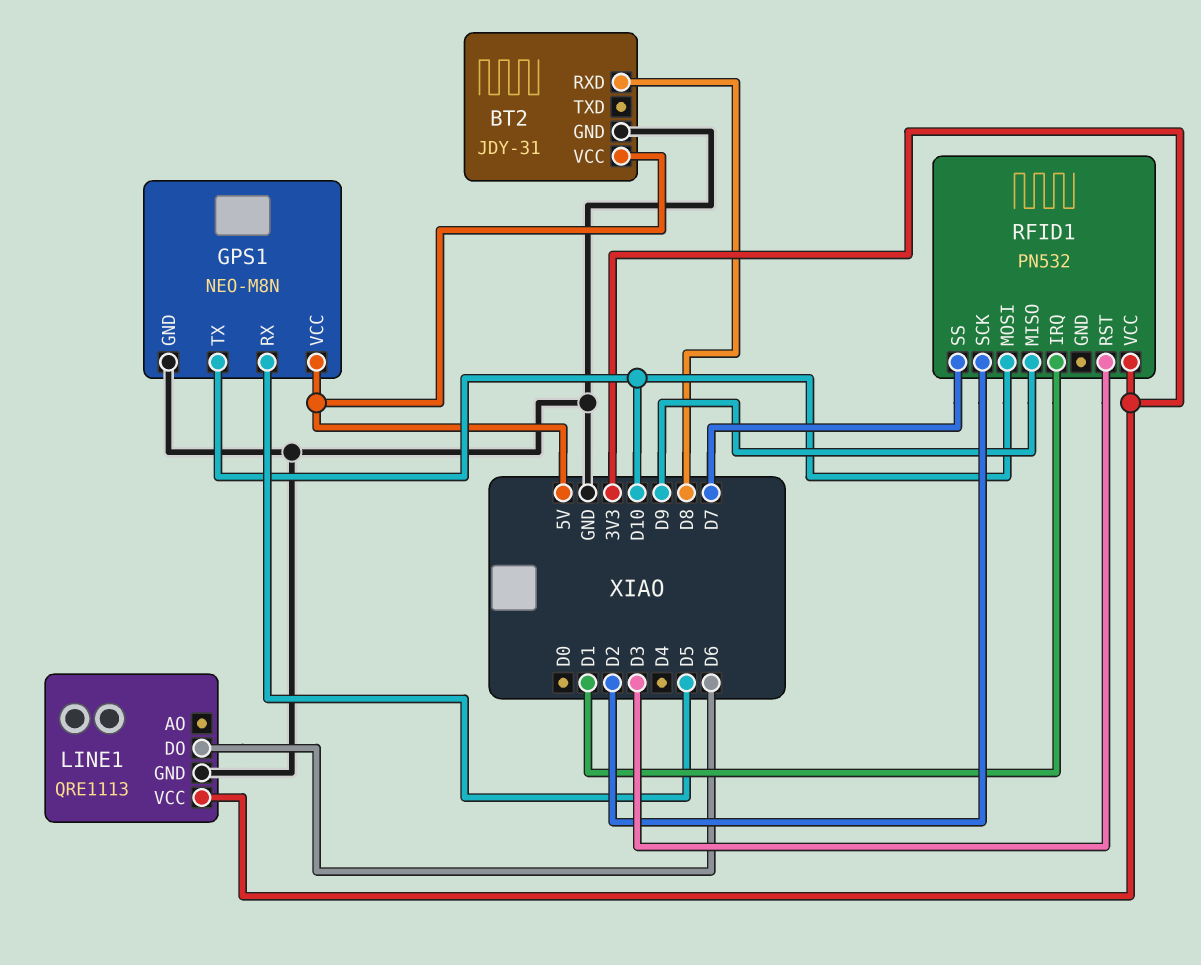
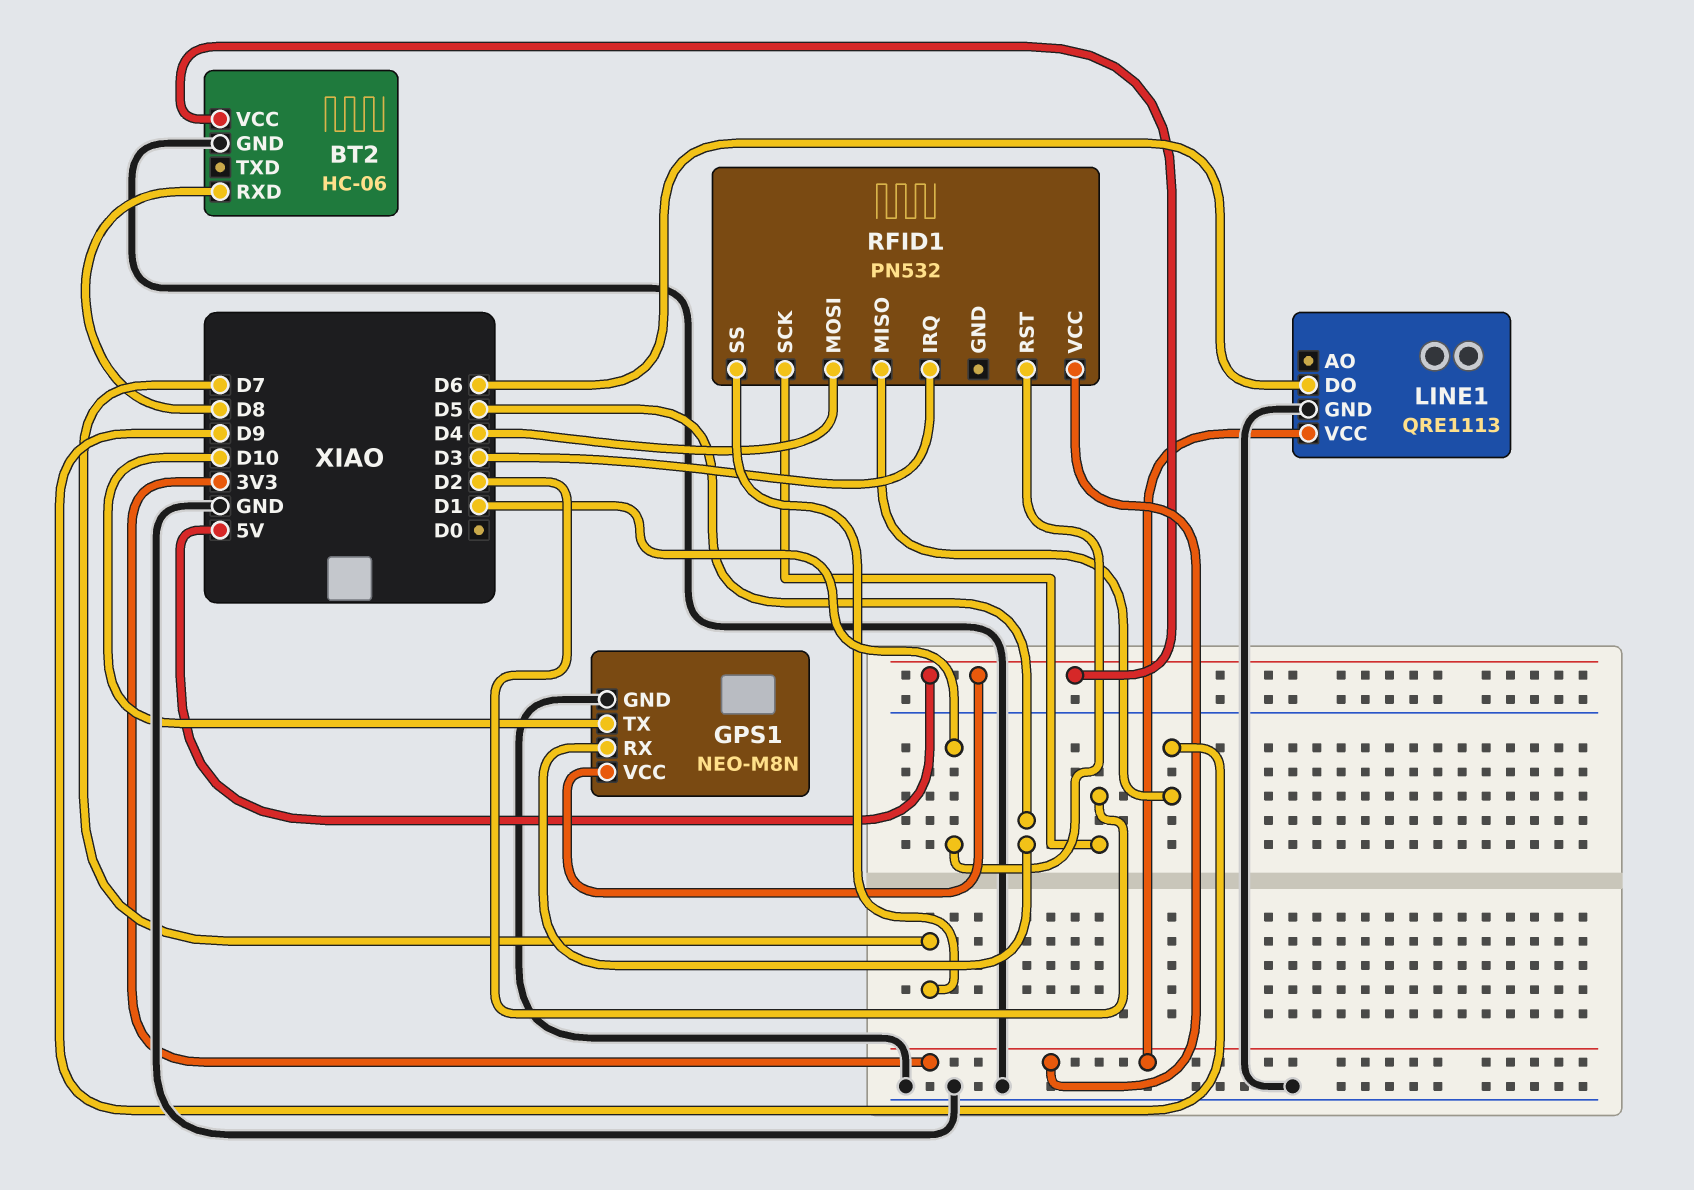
BT2: JDY-31 -> HC-06
RFID1 pin IRQ: D1 -> D3
RFID1 pin MOSI: D10 -> D4
RFID1 pin RST: D3 -> D1

